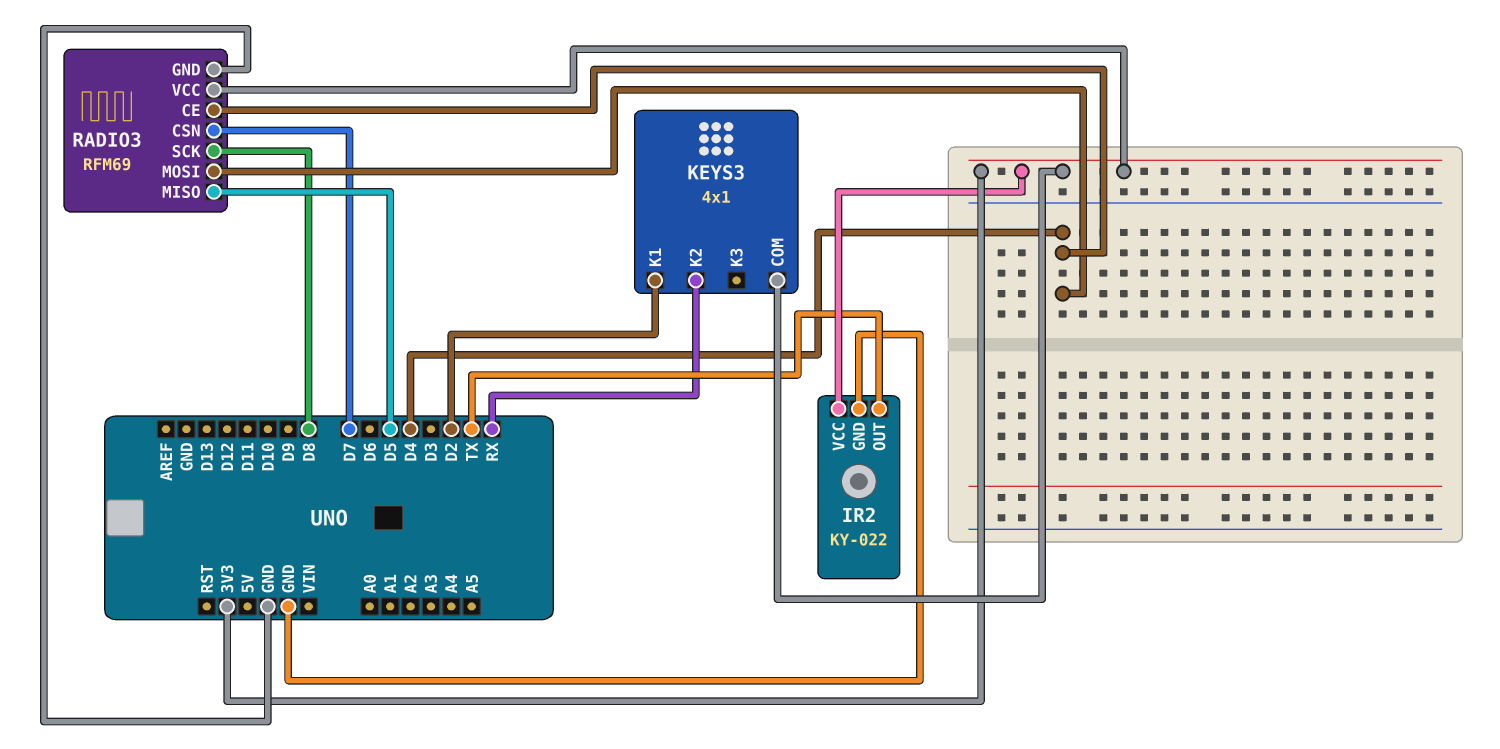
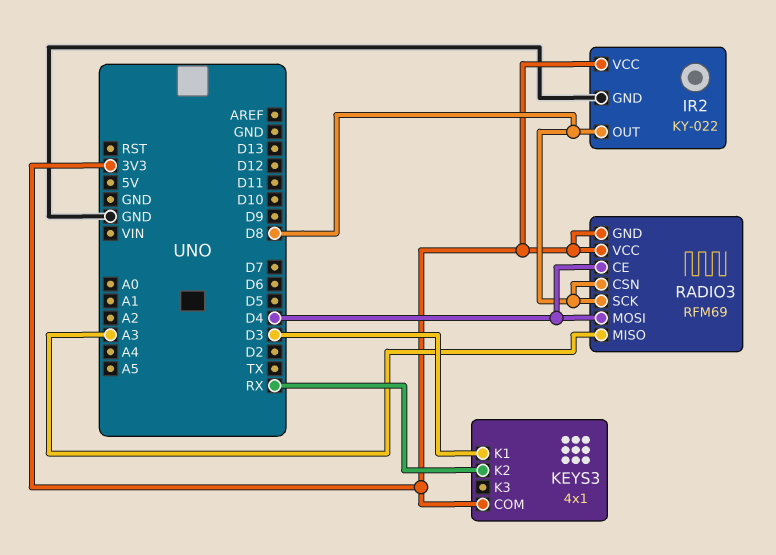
IR2 pin OUT: TX -> D8
KEYS3 pin K1: D2 -> D3
RADIO3 pin CSN: D7 -> D8
RADIO3 pin GND: GND -> 3V3
RADIO3 pin MISO: D5 -> A3

